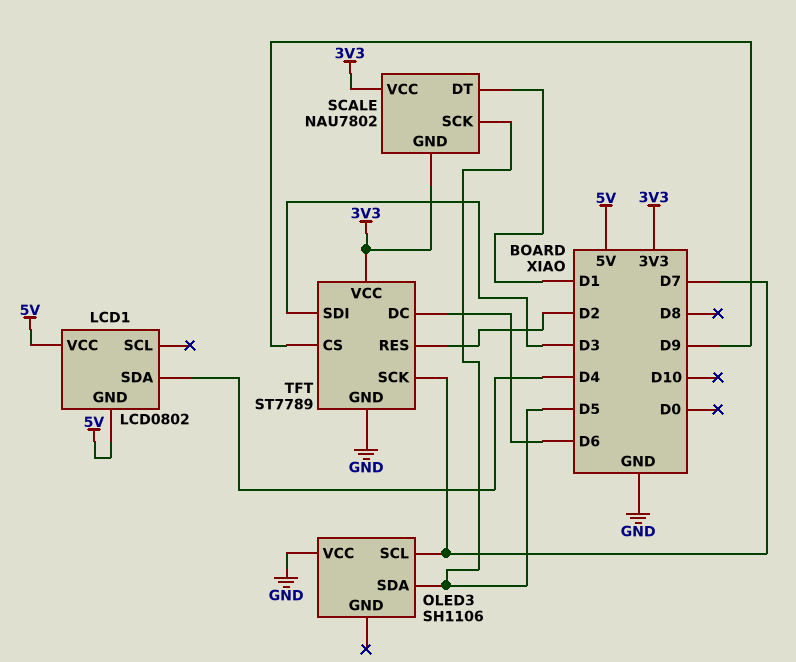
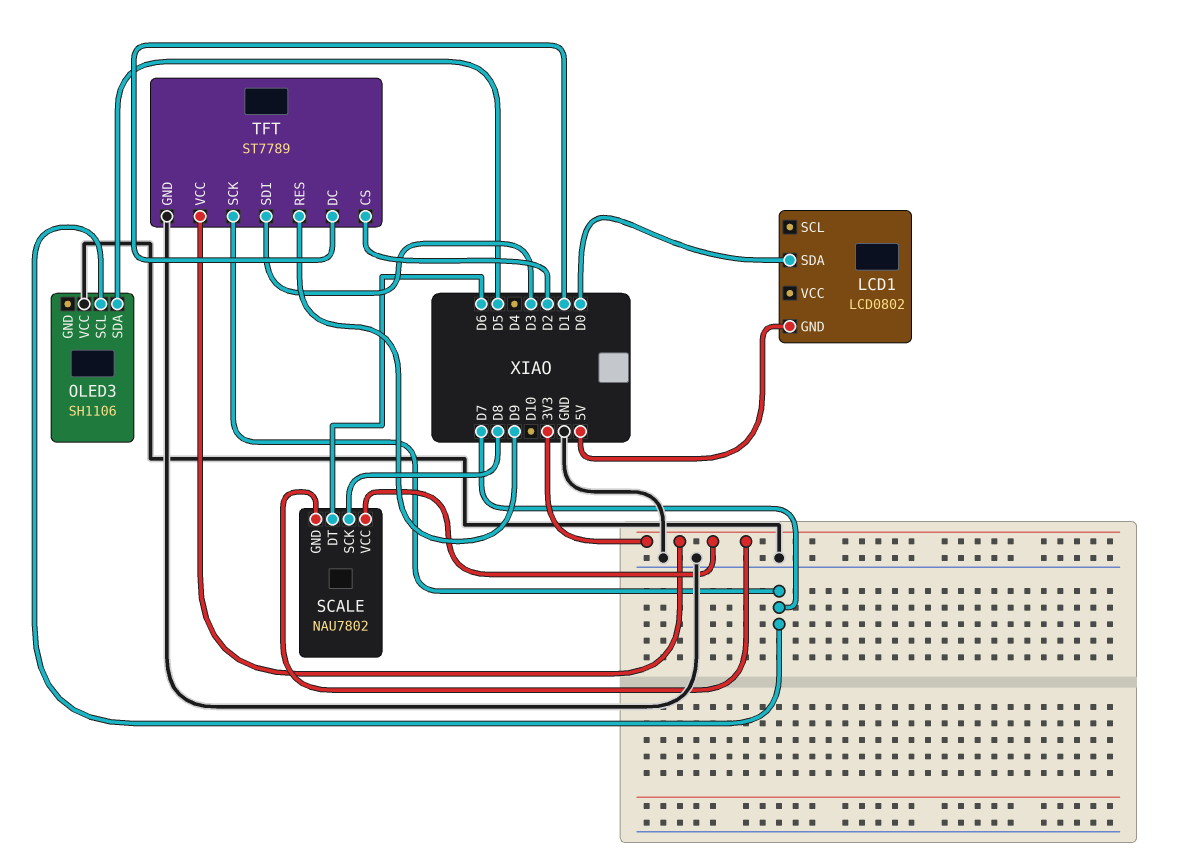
LCD1 pin SDA: D4 -> D0
LCD1 pin VCC: 5V -> none
SCALE pin DT: D1 -> D6
SCALE pin SCK: D5 -> D8
TFT pin CS: D9 -> D2
TFT pin DC: D6 -> D1
TFT pin RES: D2 -> D9

